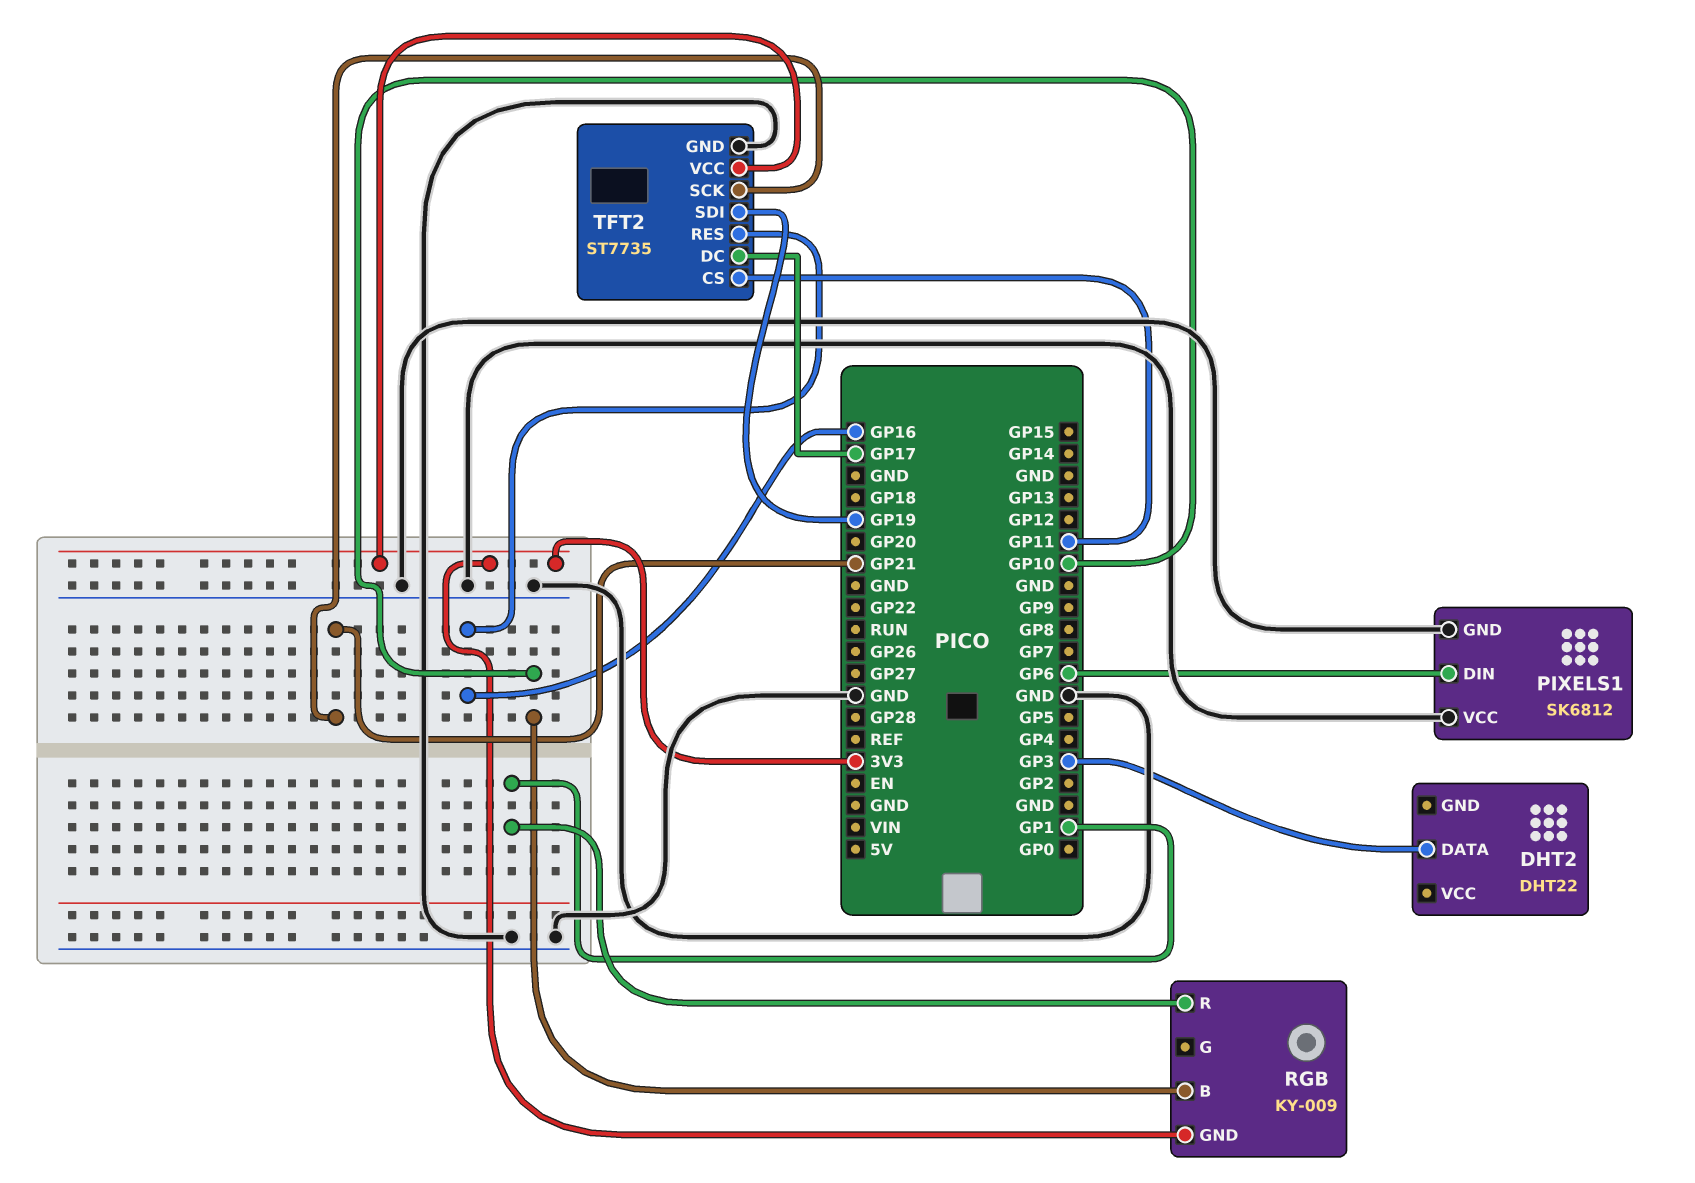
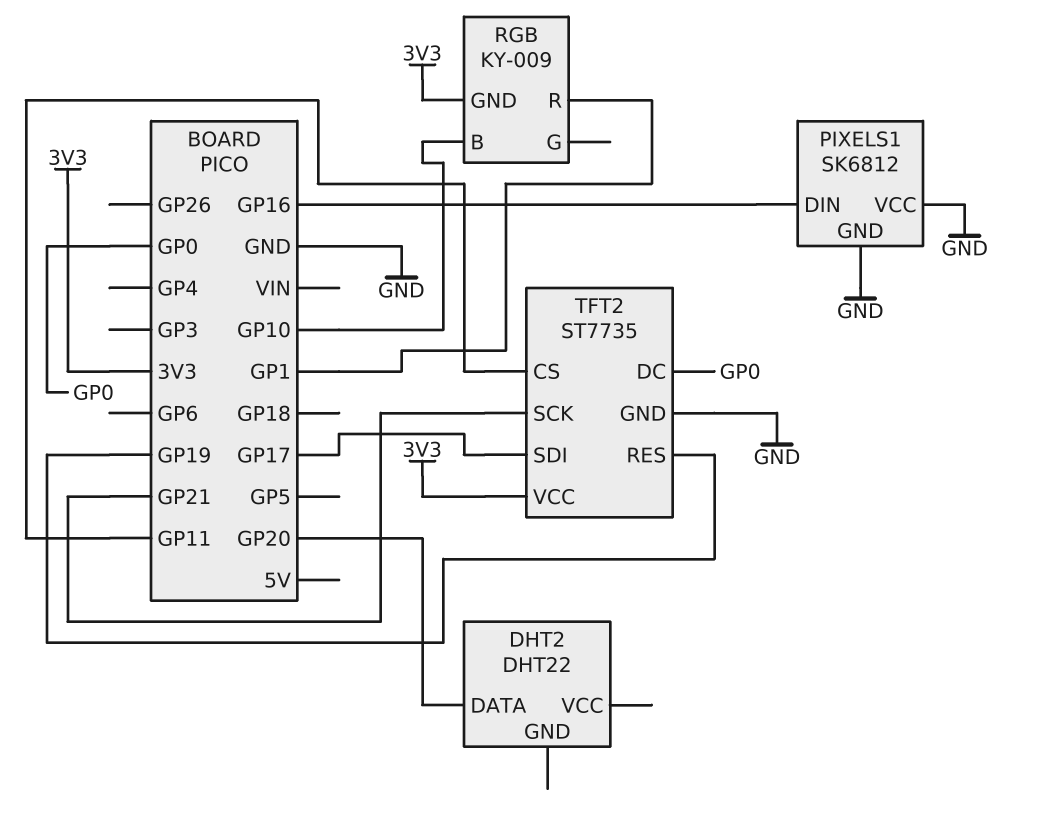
DHT2 pin DATA: GP3 -> GP20
PIXELS1 pin DIN: GP6 -> GP16
TFT2 pin DC: GP17 -> GP0
TFT2 pin RES: GP16 -> GP19
TFT2 pin SDI: GP19 -> GP17

